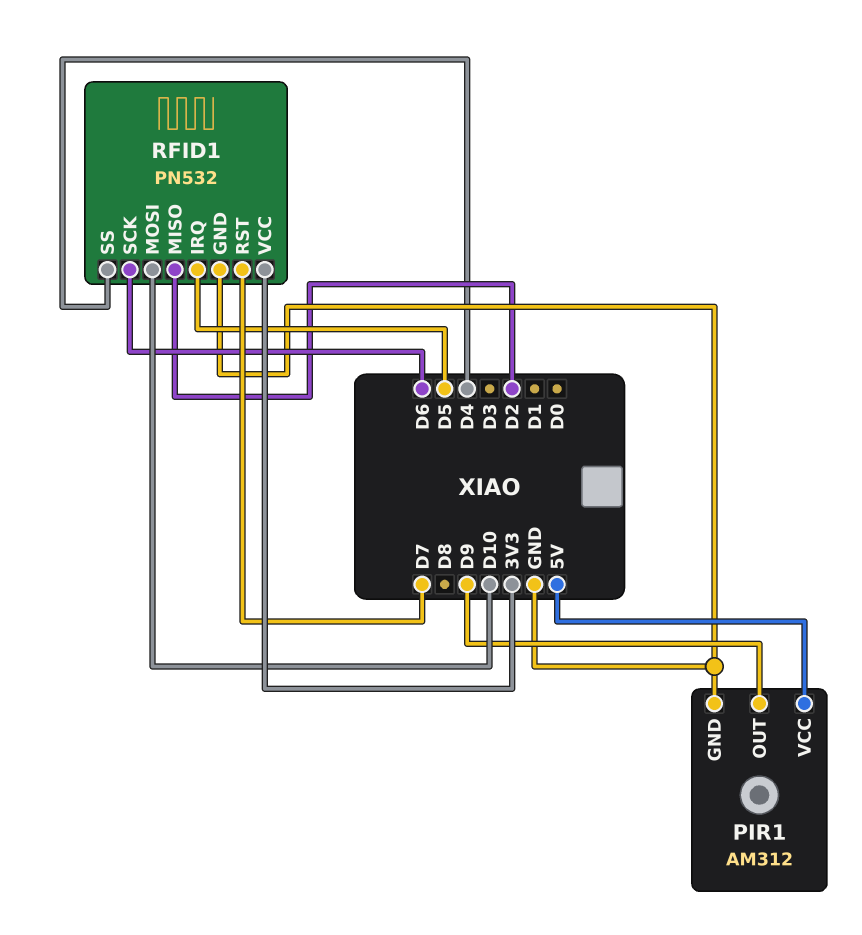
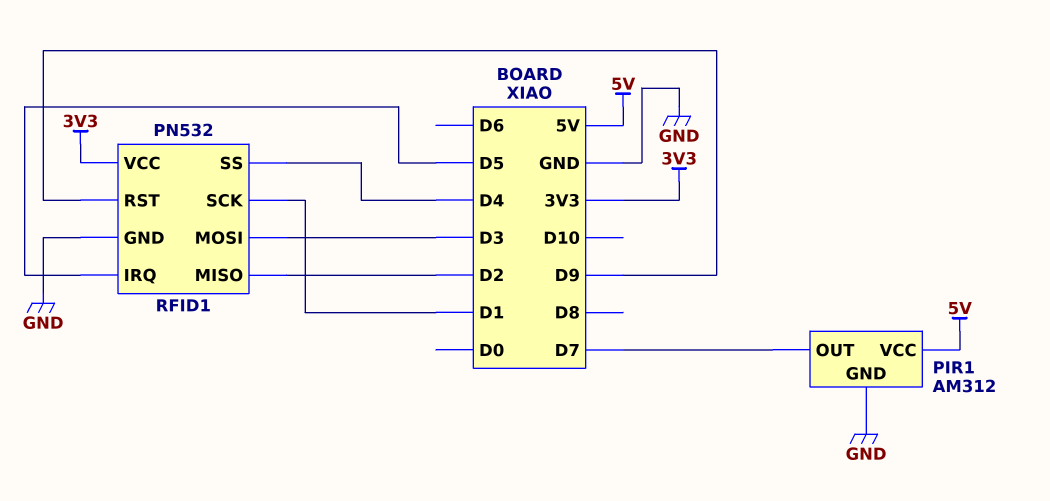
PIR1 pin OUT: D9 -> D7
RFID1 pin MOSI: D10 -> D3
RFID1 pin RST: D7 -> D9
RFID1 pin SCK: D6 -> D1

